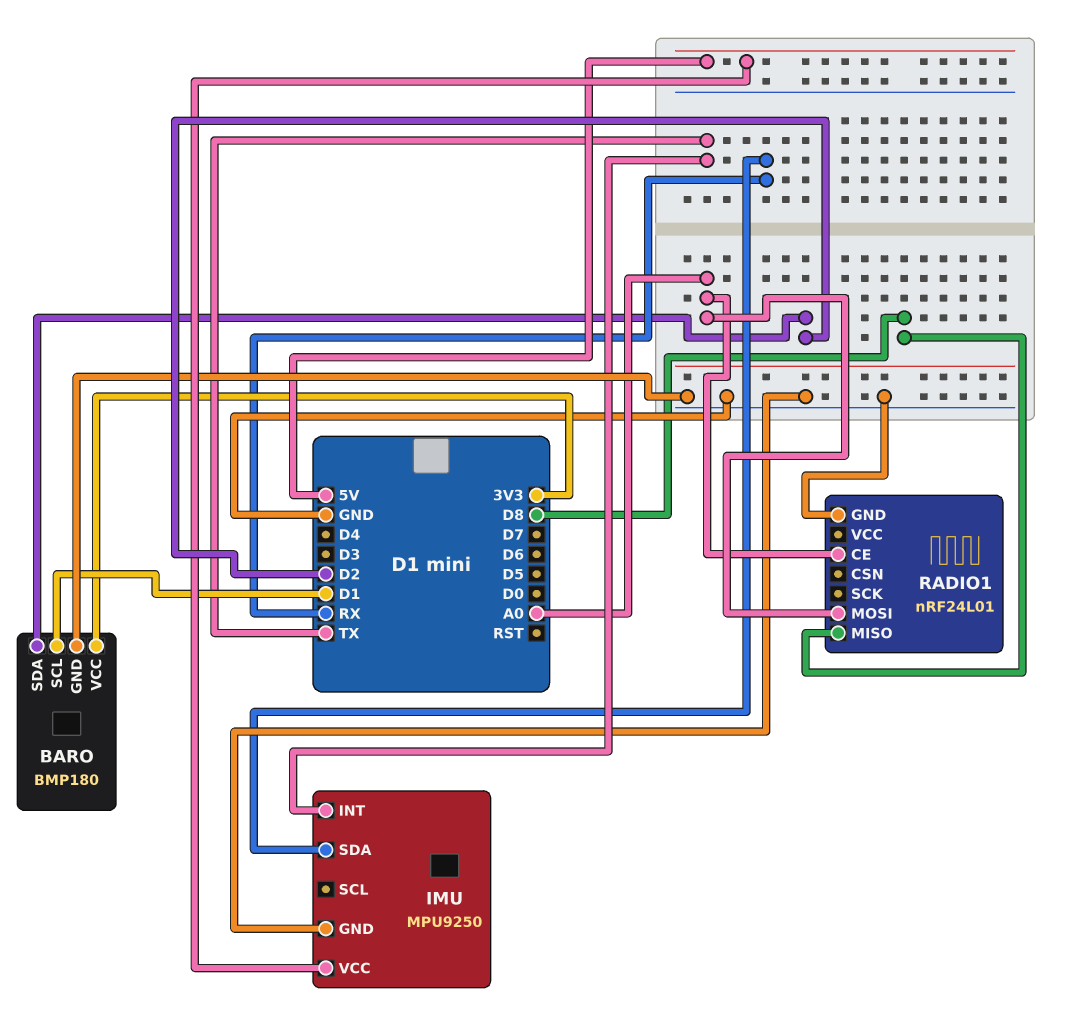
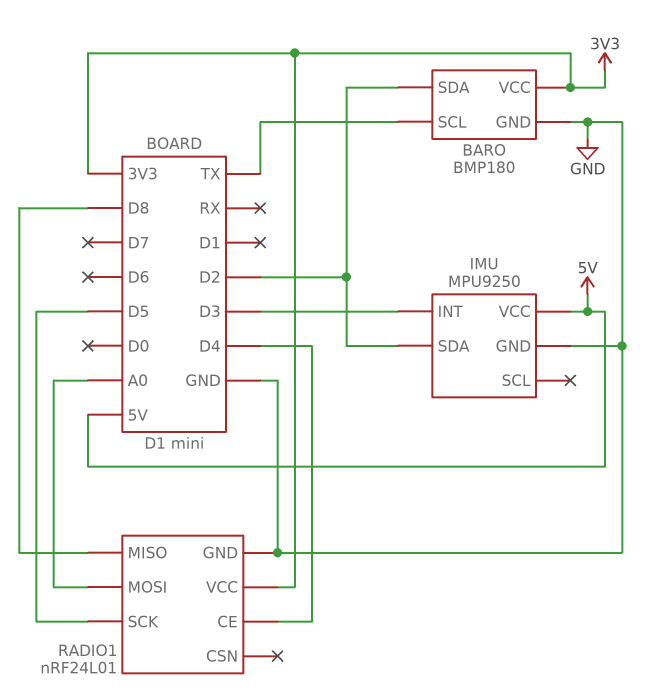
BARO pin SCL: D1 -> TX
IMU pin INT: TX -> D3
IMU pin SDA: RX -> D2
RADIO1 pin CE: A0 -> D4
RADIO1 pin SCK: none -> D5
RADIO1 pin VCC: none -> 3V3

